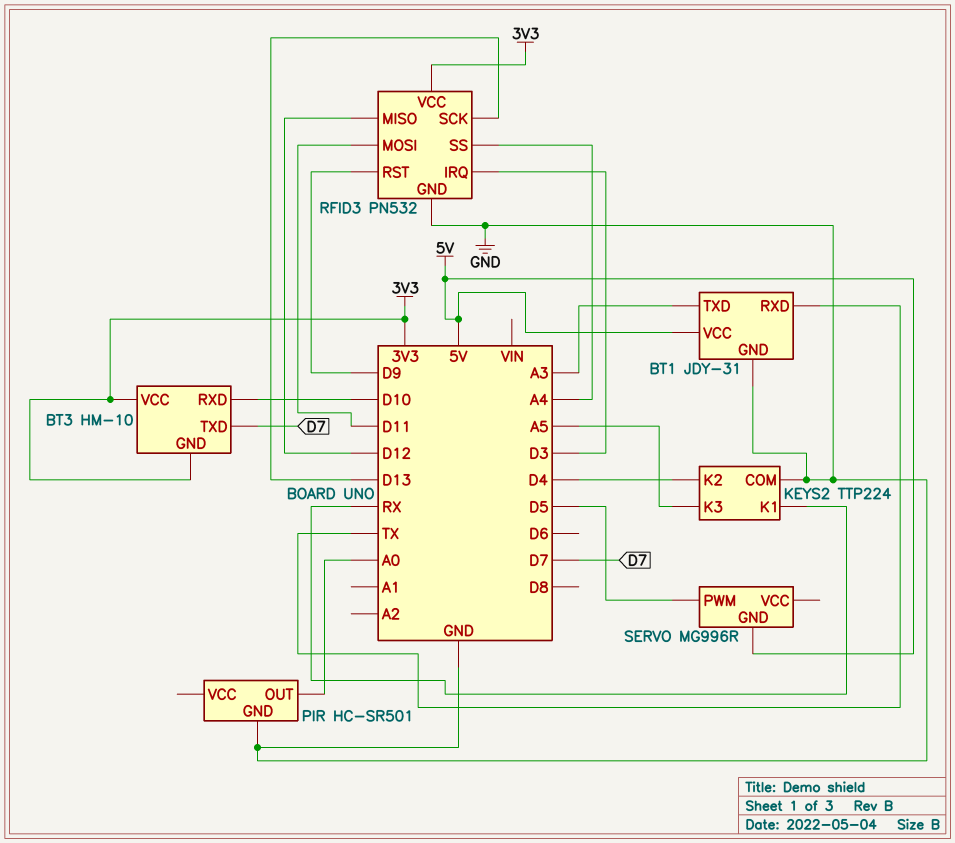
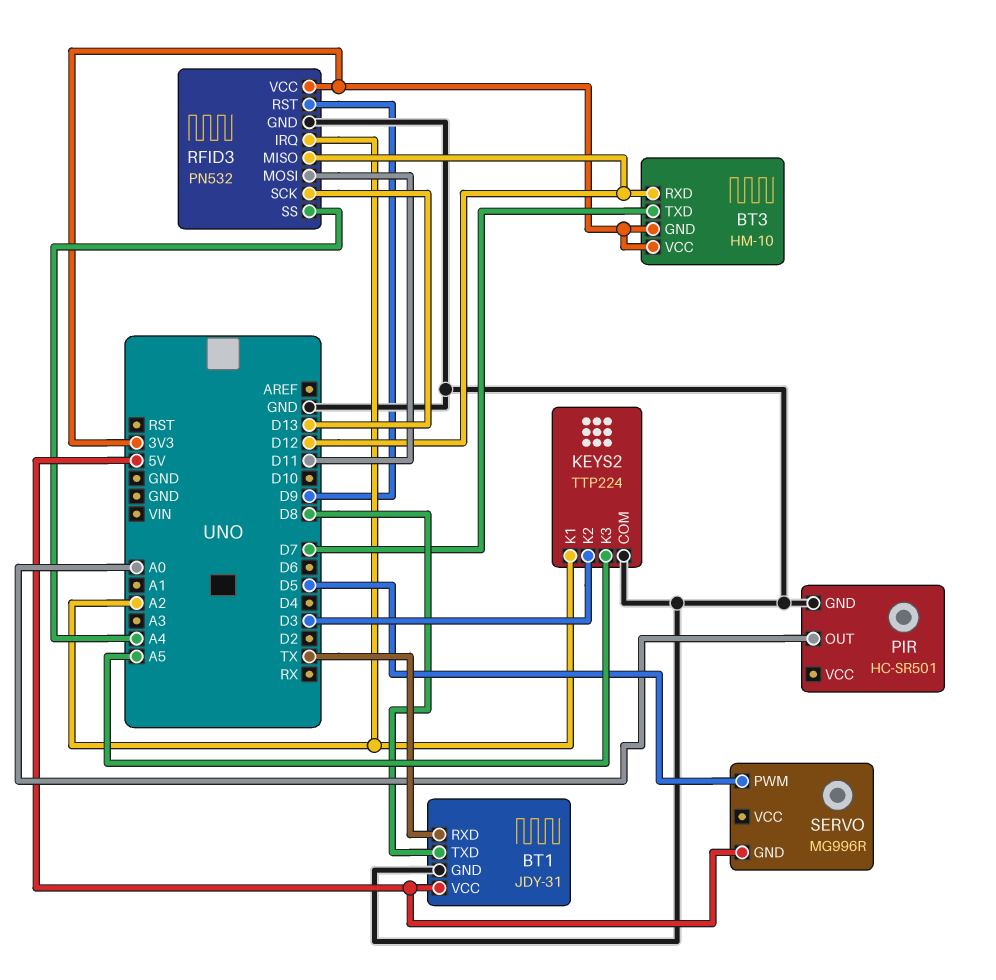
BT1 pin TXD: A3 -> D8
BT3 pin RXD: D10 -> D12
KEYS2 pin K1: RX -> A2
KEYS2 pin K2: D4 -> D3
RFID3 pin IRQ: D3 -> A2

